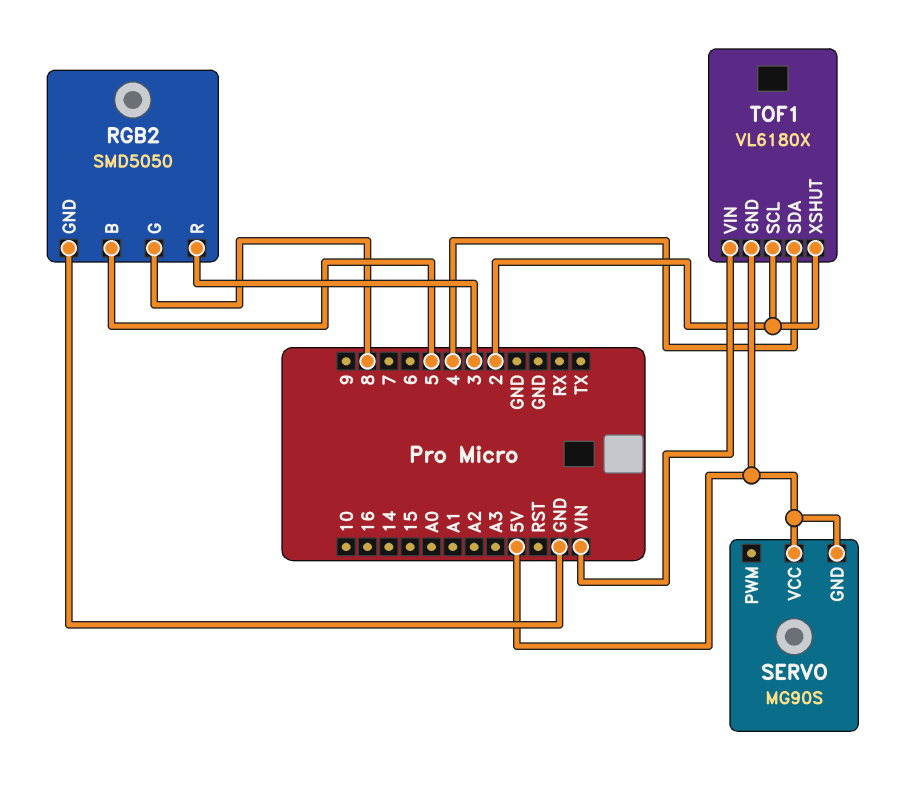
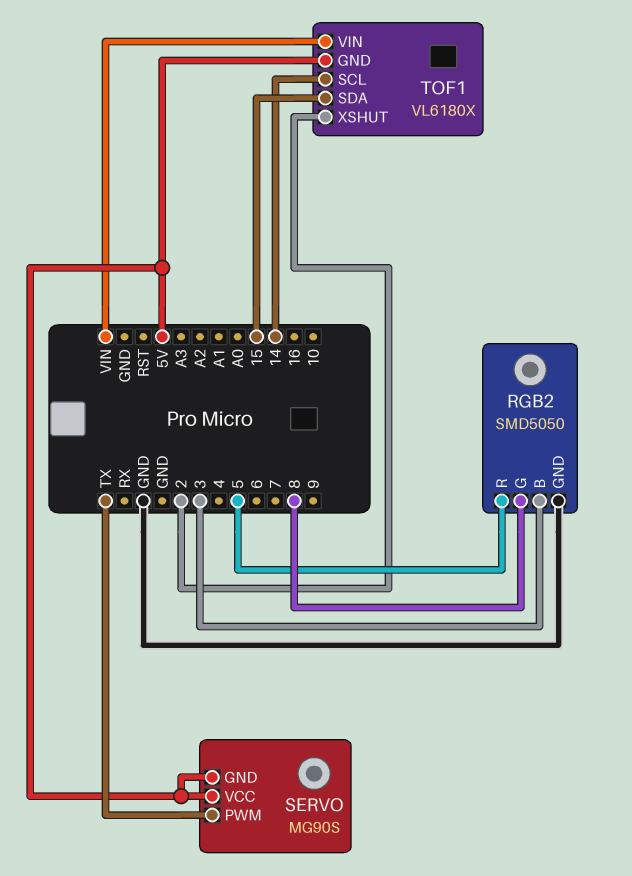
RGB2 pin B: 5 -> 3
RGB2 pin R: 3 -> 5
SERVO pin PWM: none -> TX
TOF1 pin SCL: 2 -> 14
TOF1 pin SDA: 4 -> 15

